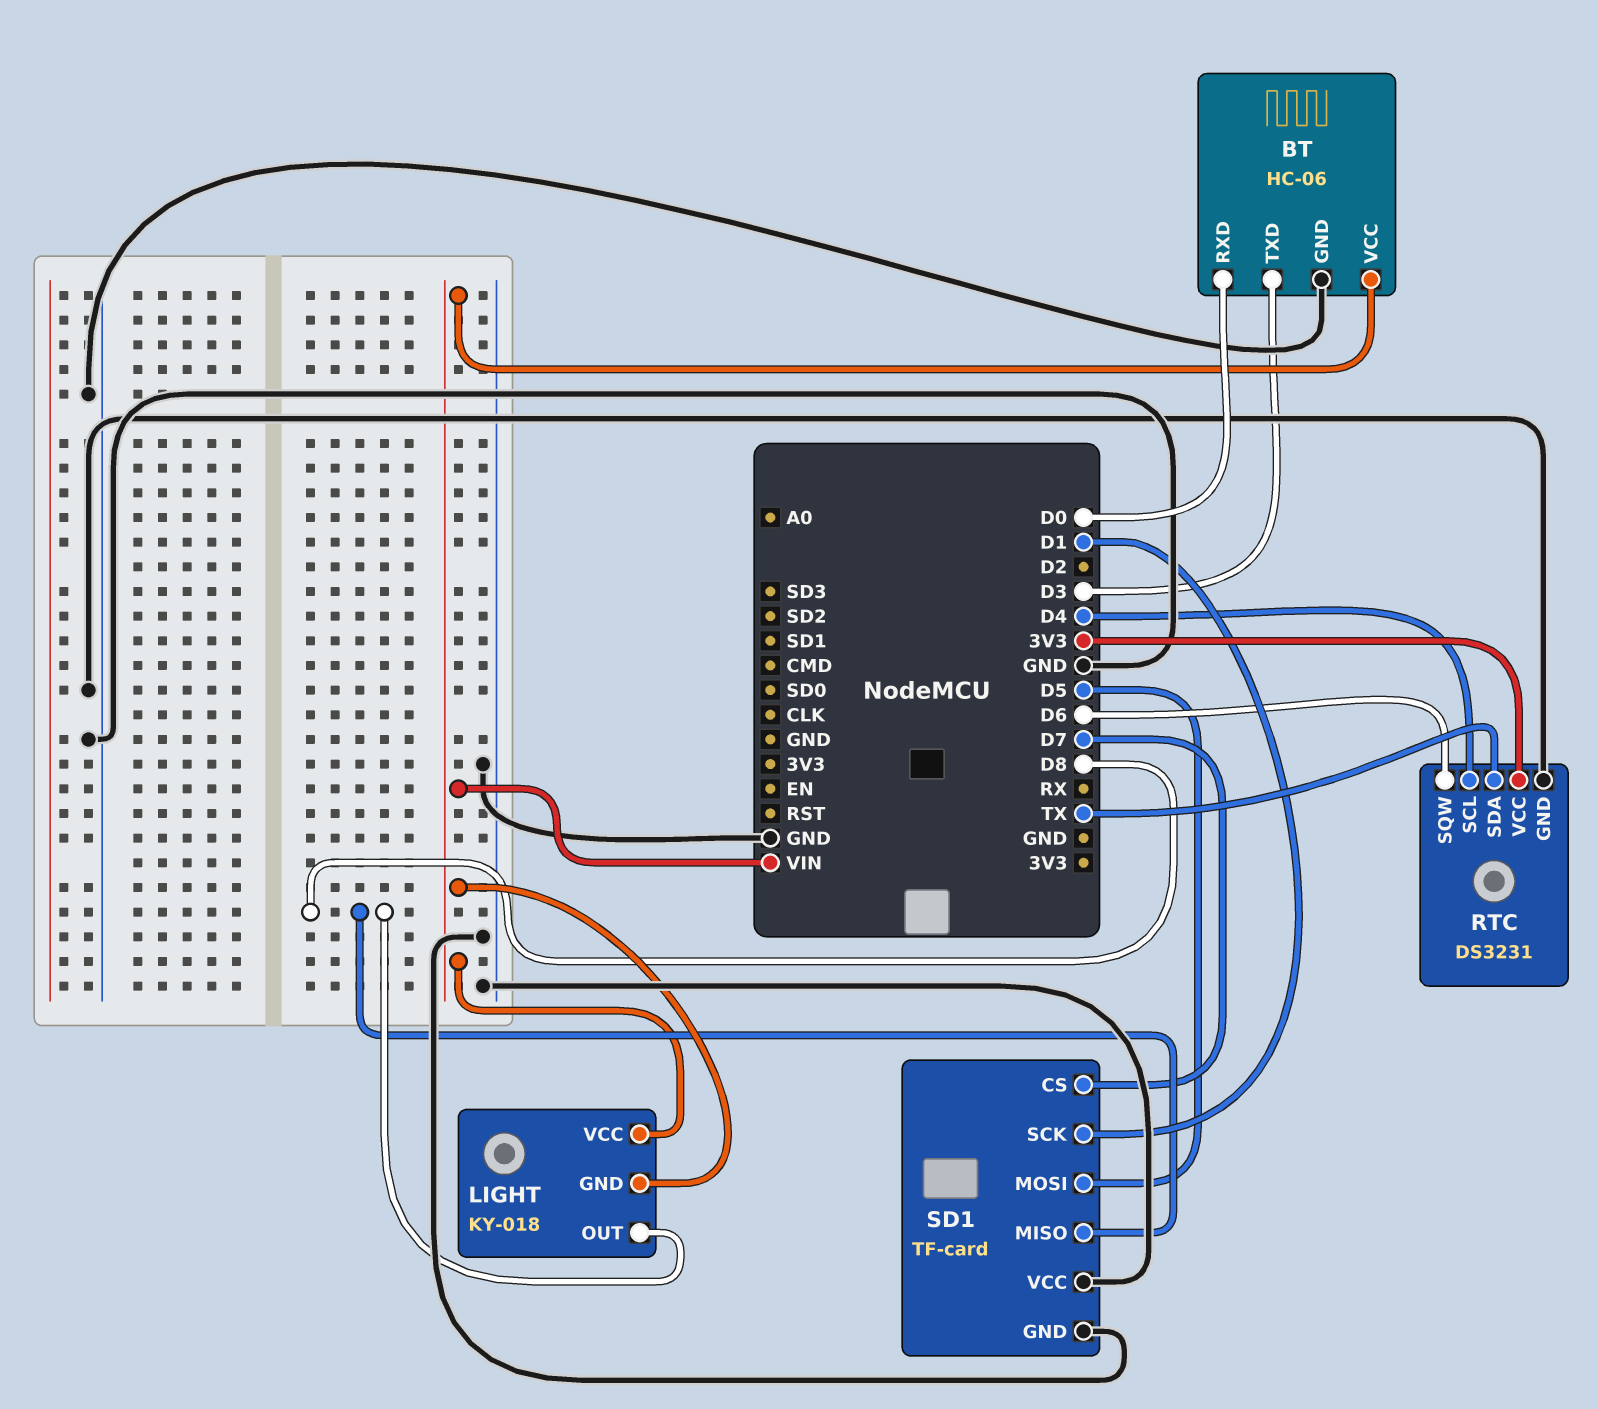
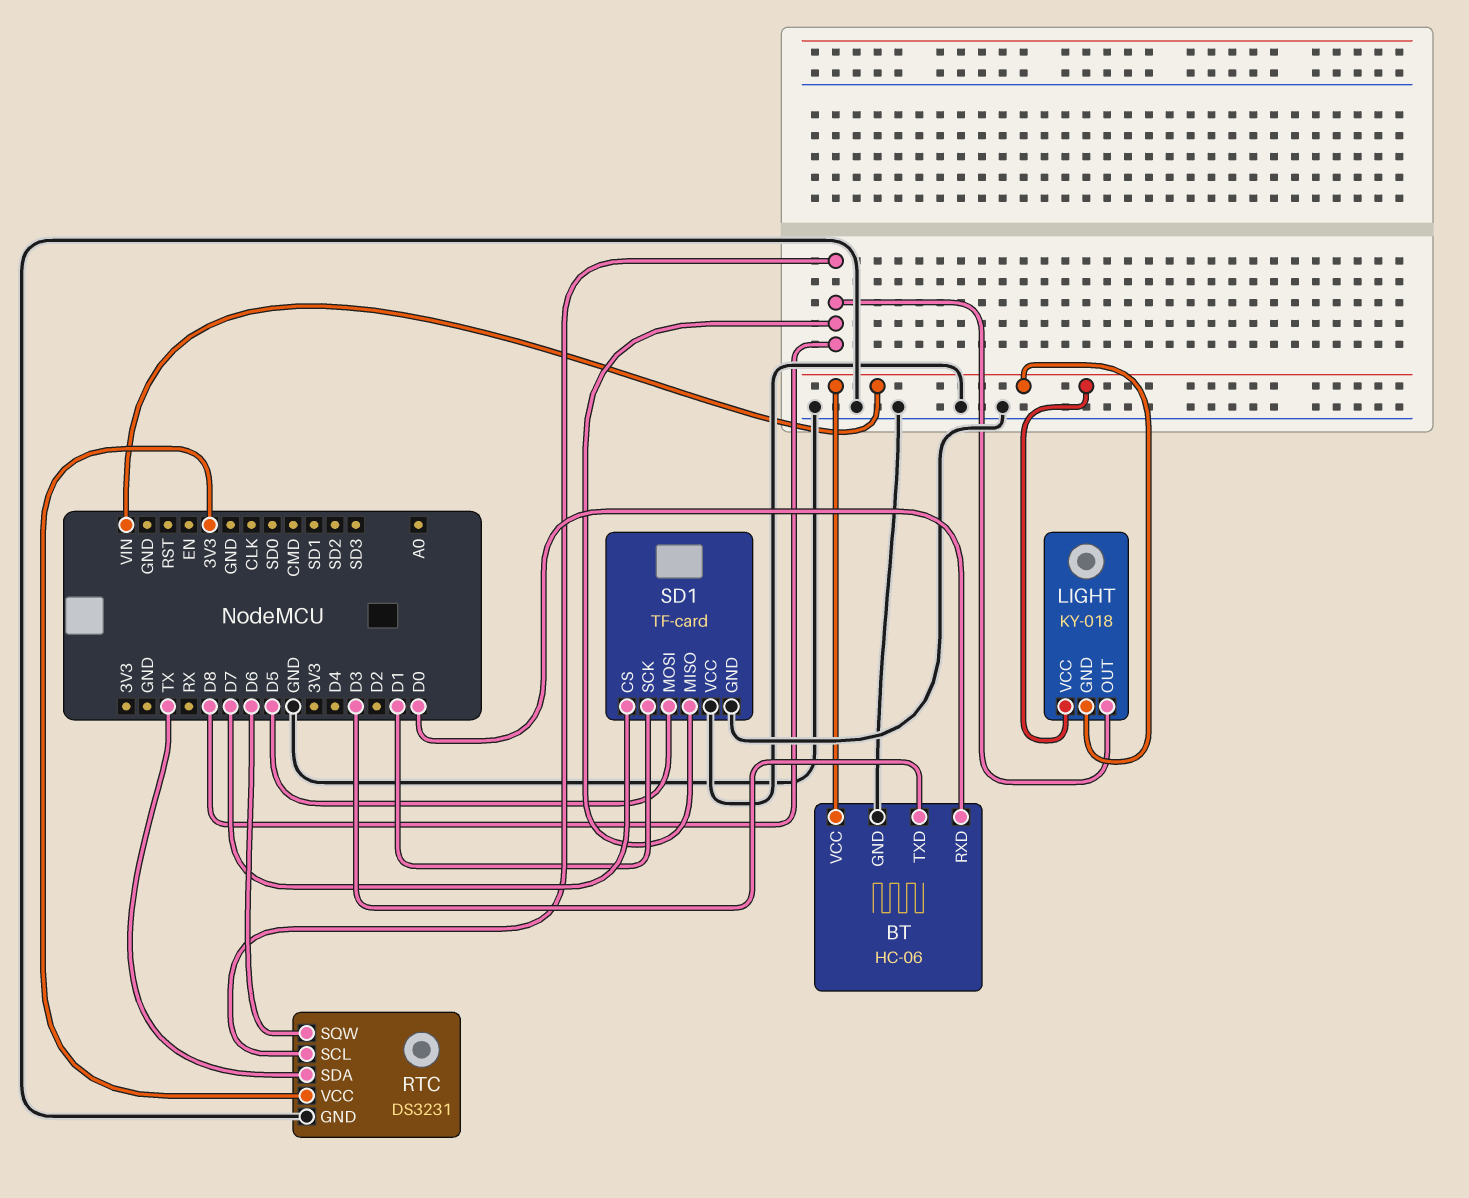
RTC pin SCL: D4 -> D8

